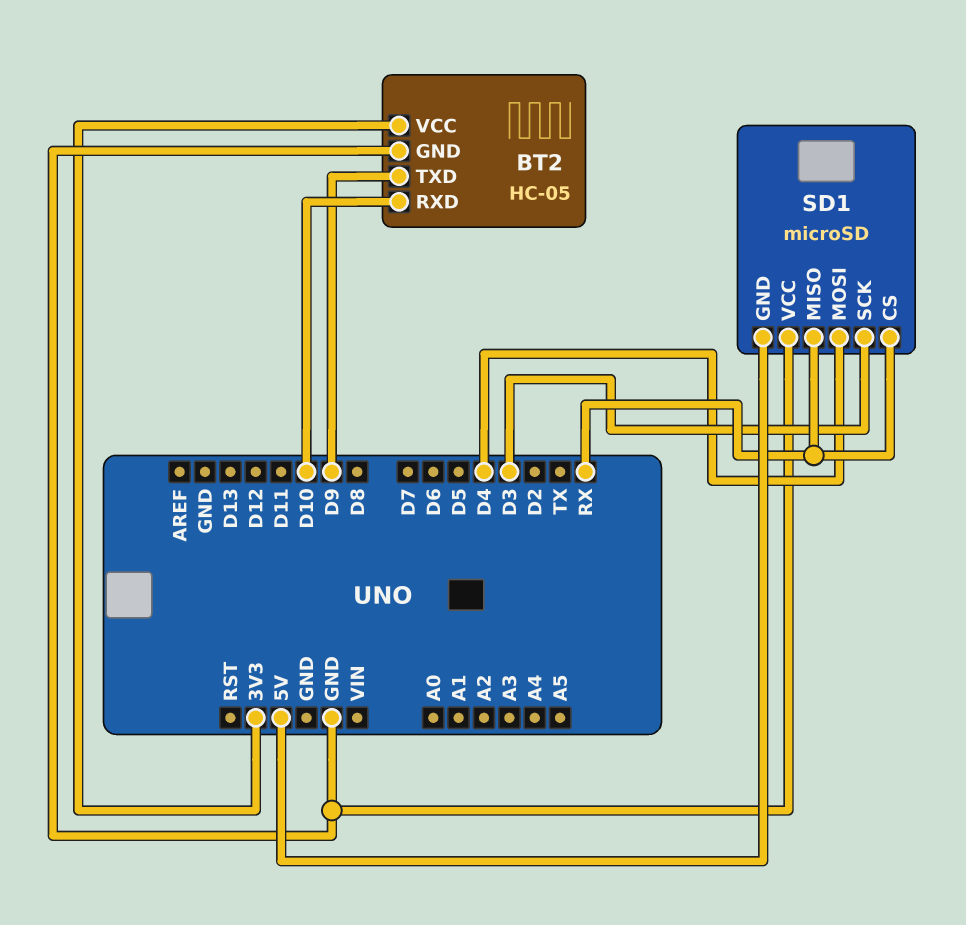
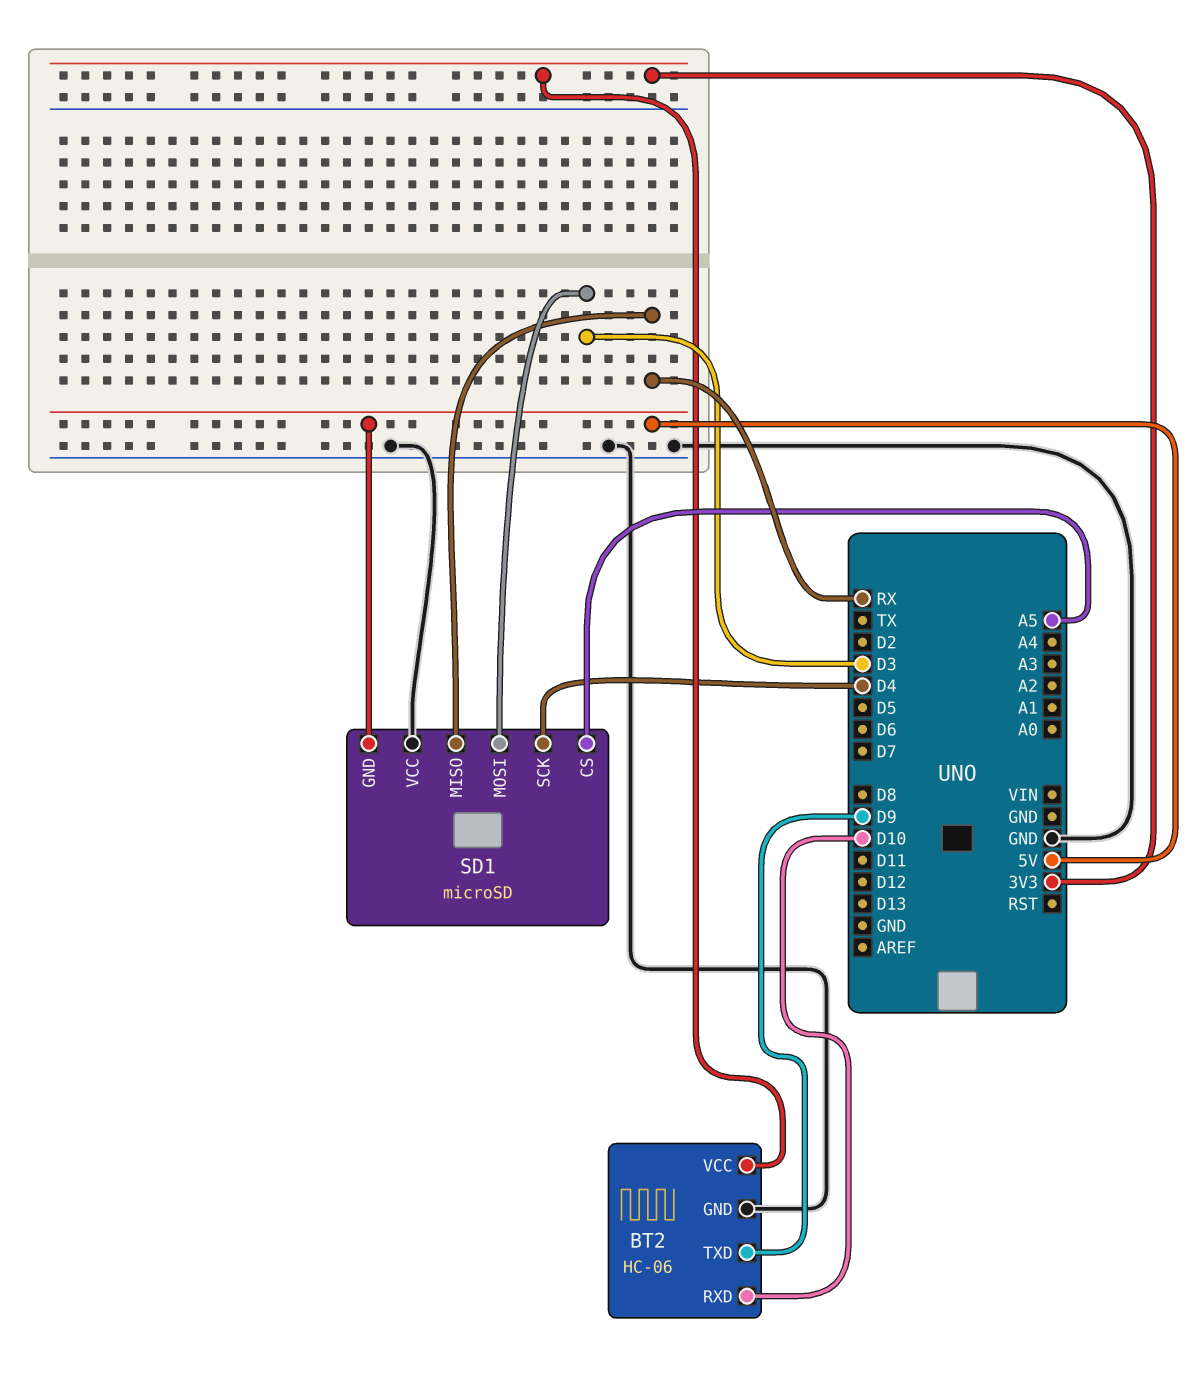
BT2: HC-05 -> HC-06
SD1 pin CS: RX -> A5
SD1 pin MOSI: D4 -> D3
SD1 pin SCK: D3 -> D4

